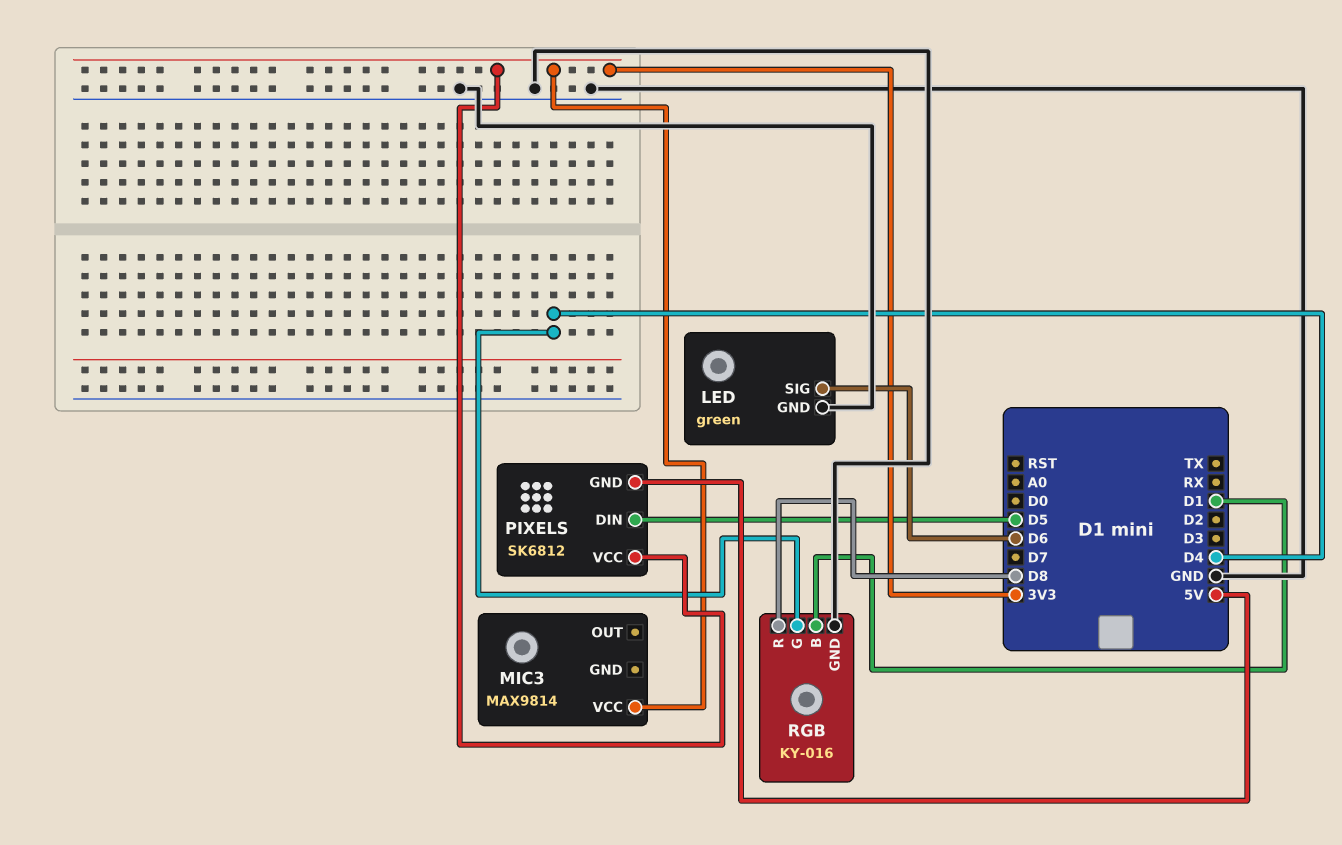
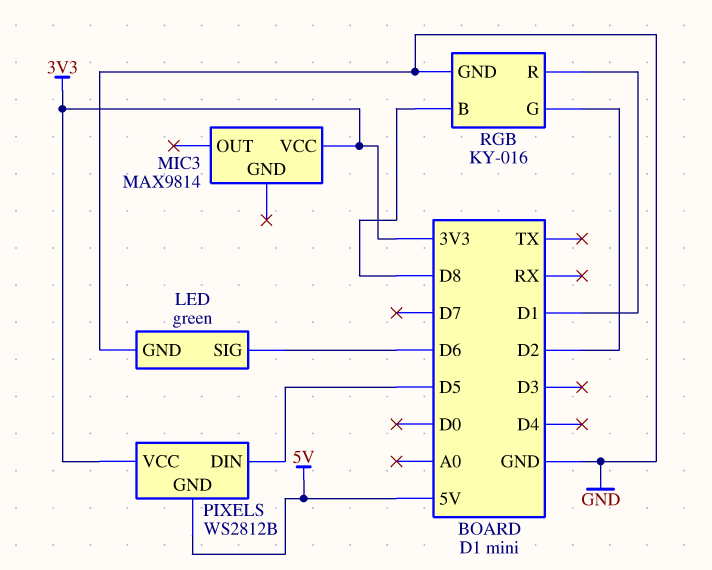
PIXELS: SK6812 -> WS2812B
RGB pin B: D1 -> D8
RGB pin G: D4 -> D2
RGB pin R: D8 -> D1

